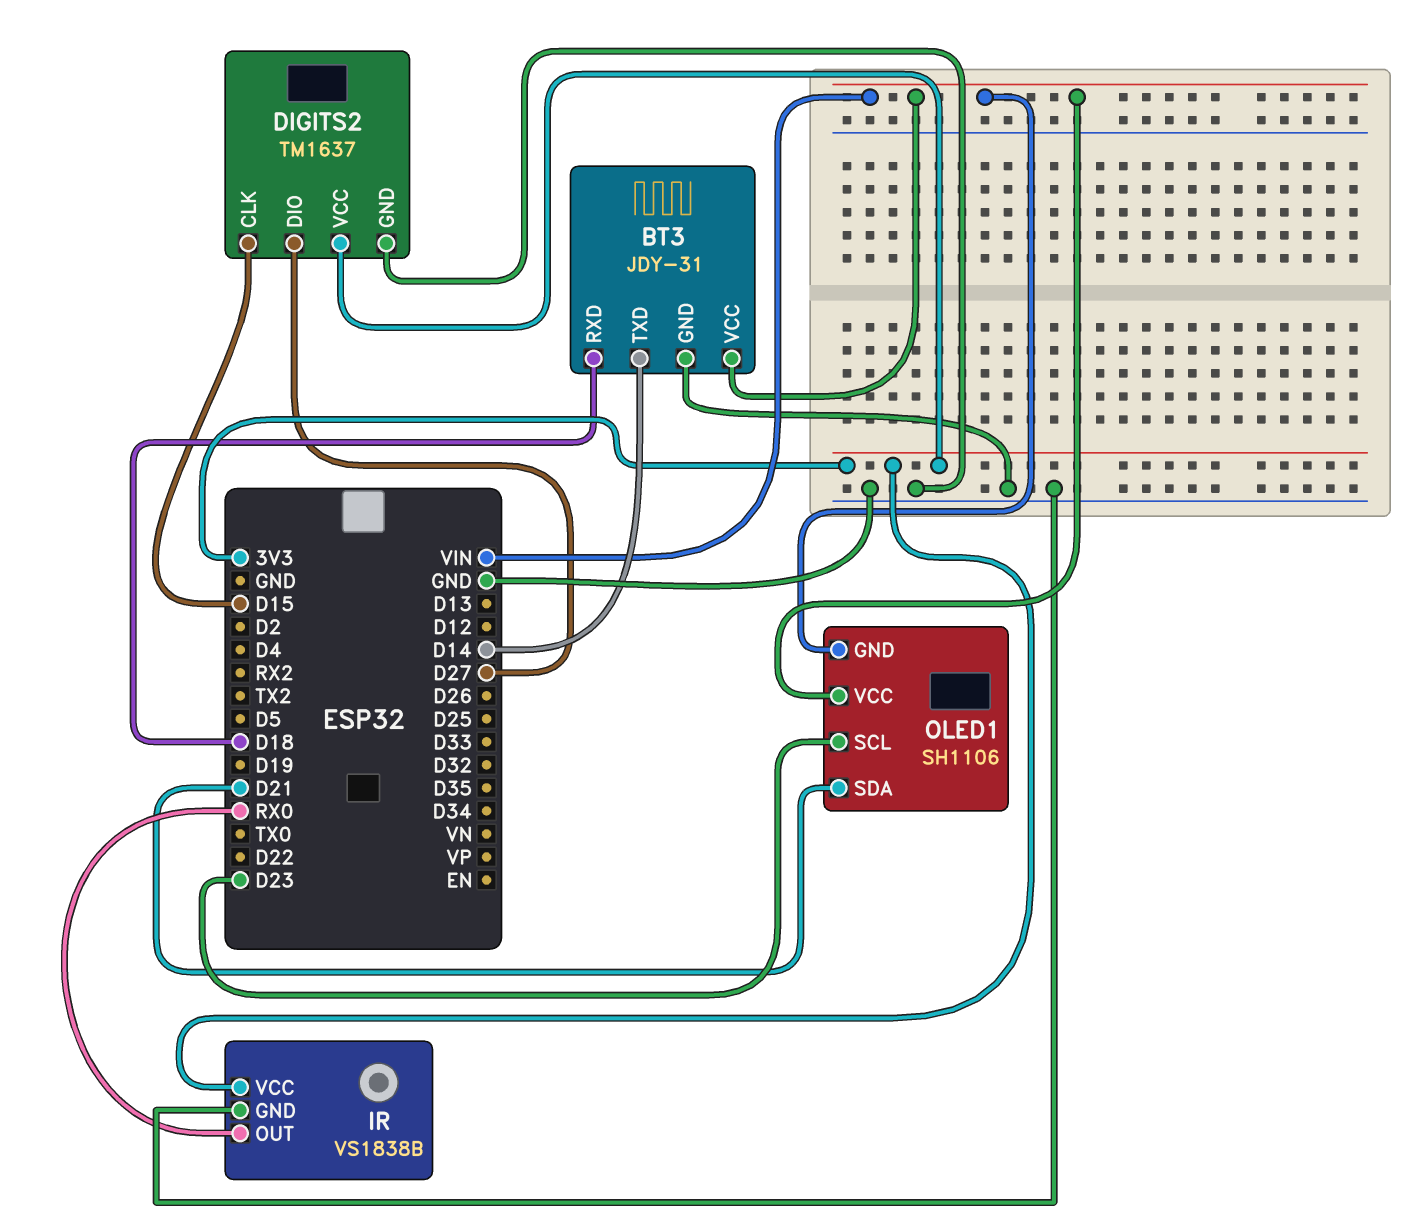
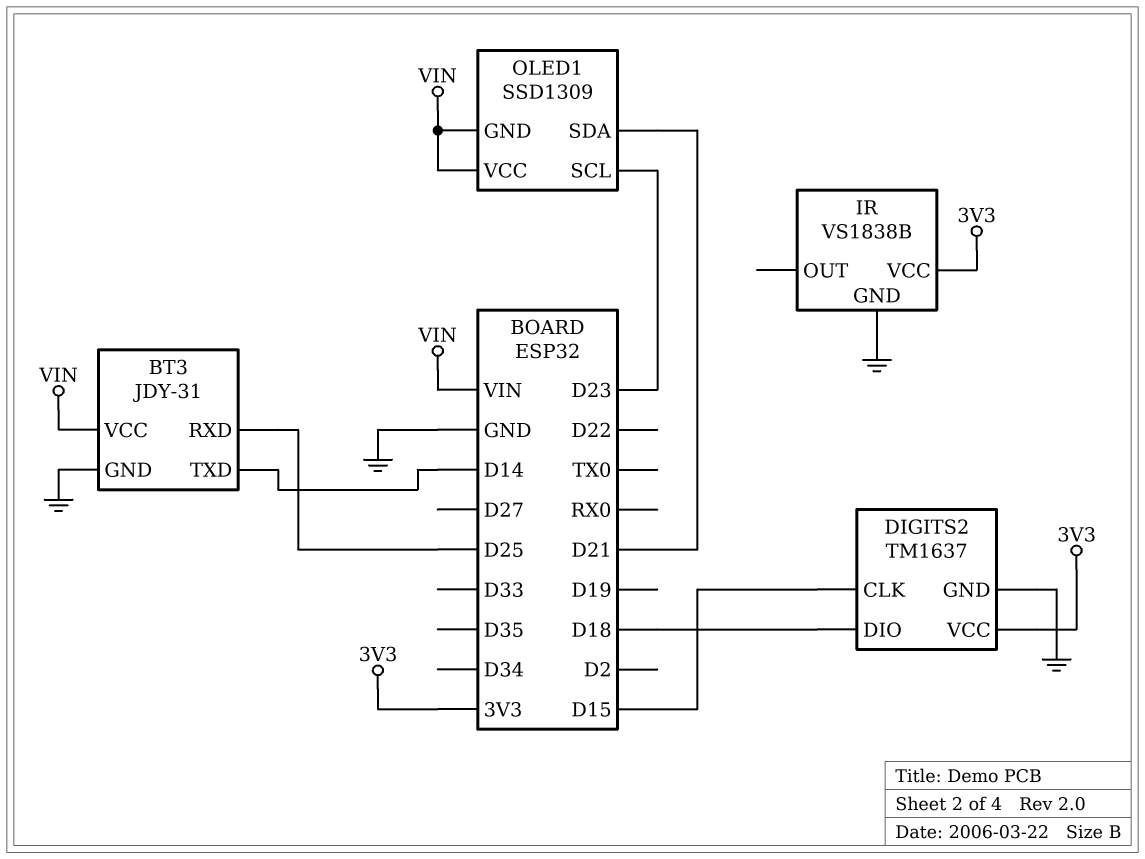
BT3 pin RXD: D18 -> D25
DIGITS2 pin DIO: D27 -> D18
IR pin OUT: RX0 -> none
OLED1: SH1106 -> SSD1309

